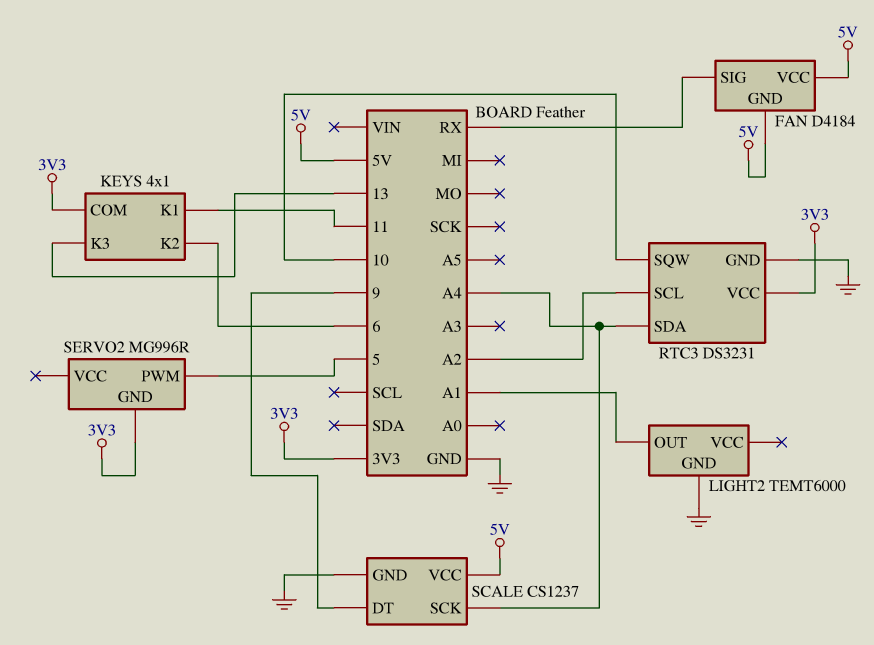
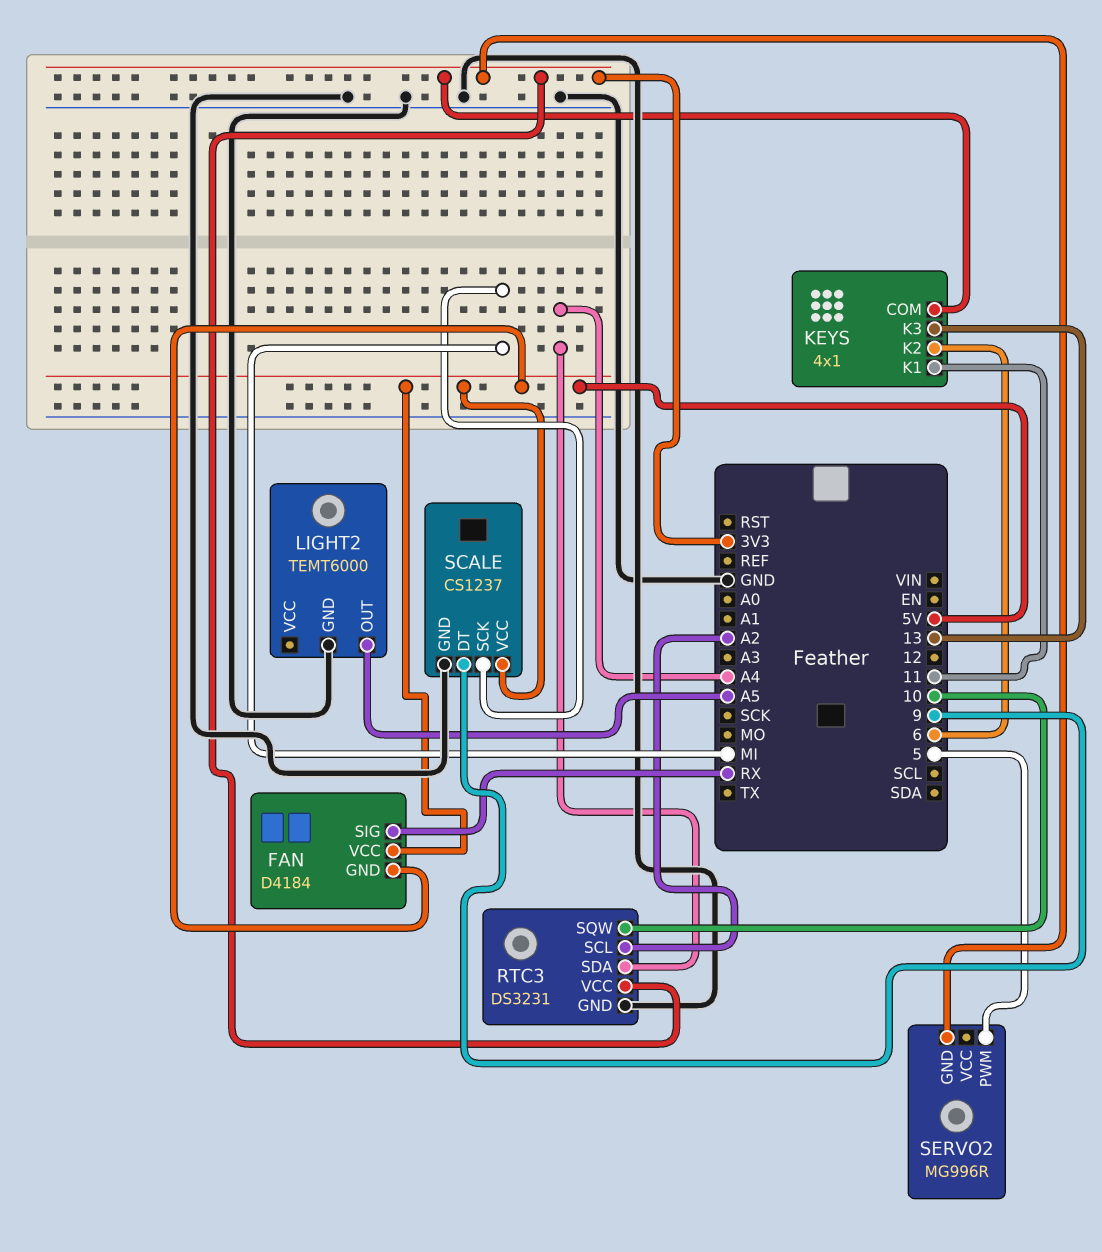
LIGHT2 pin OUT: A1 -> A5
SCALE pin SCK: A4 -> MI

